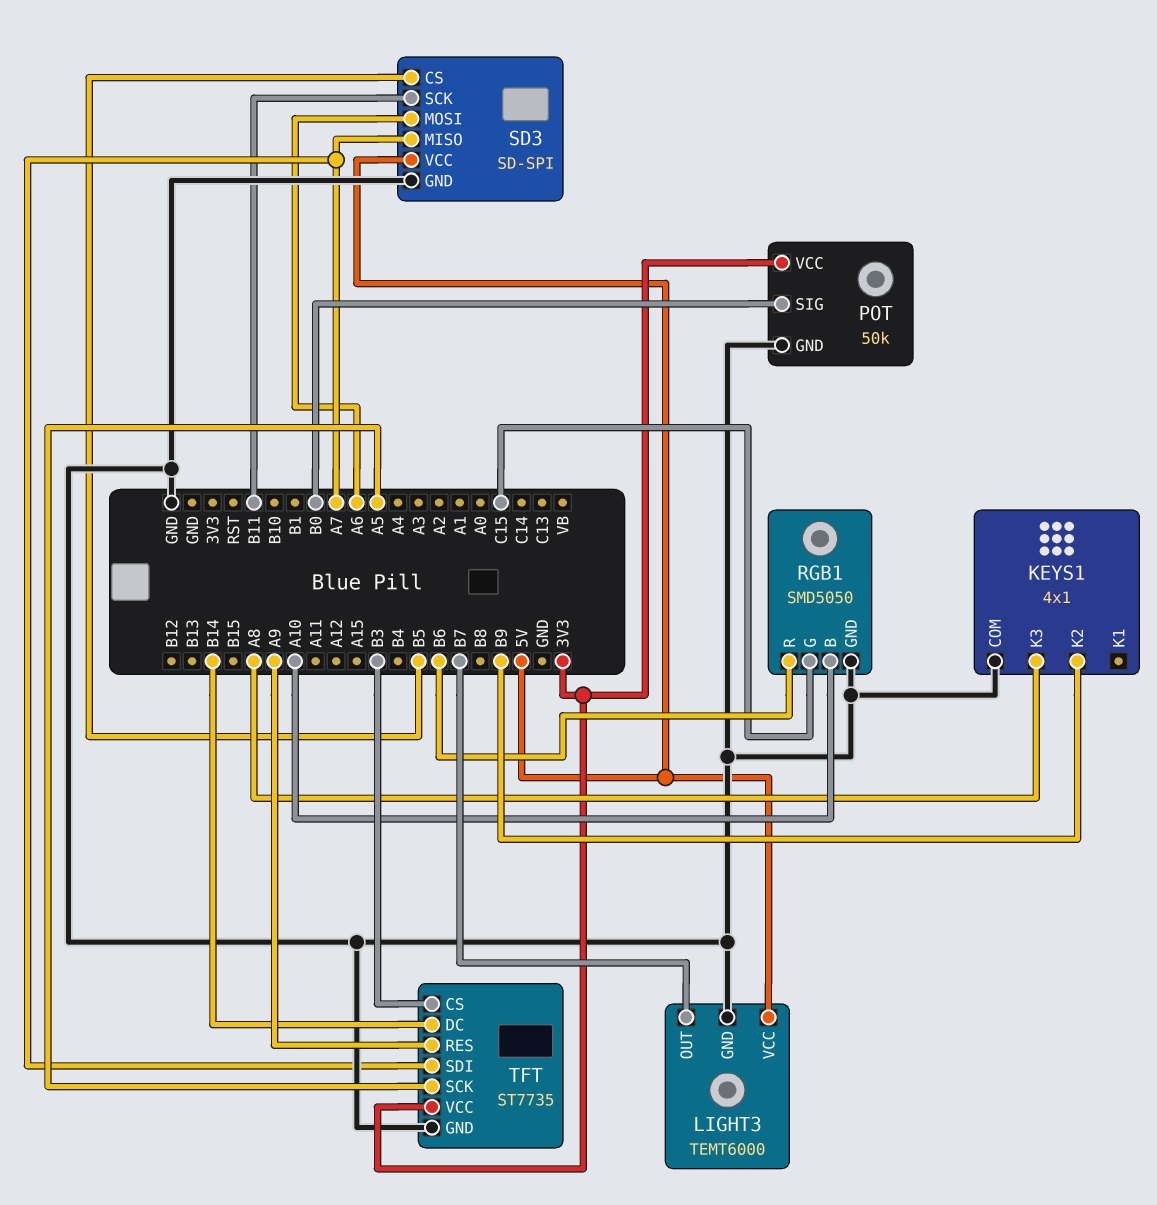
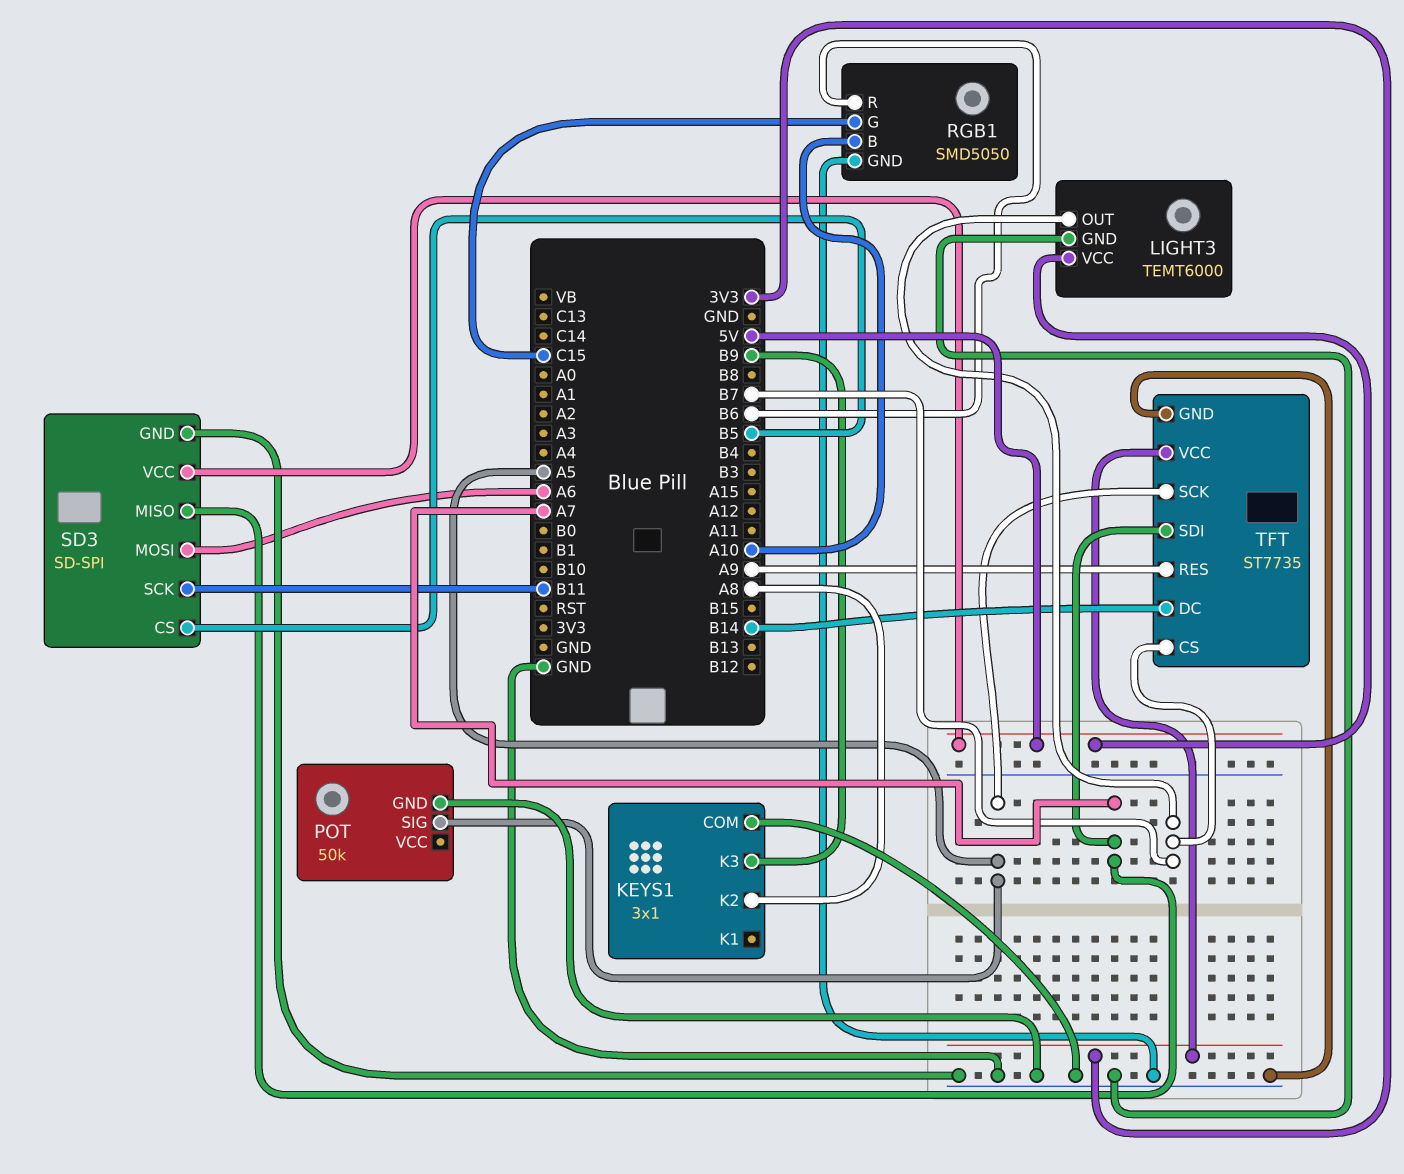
KEYS1: 4x1 -> 3x1
KEYS1 pin K2: B9 -> A8
KEYS1 pin K3: A8 -> B9
POT pin SIG: B0 -> A5
POT pin VCC: 3V3 -> none
TFT pin CS: B3 -> B7

